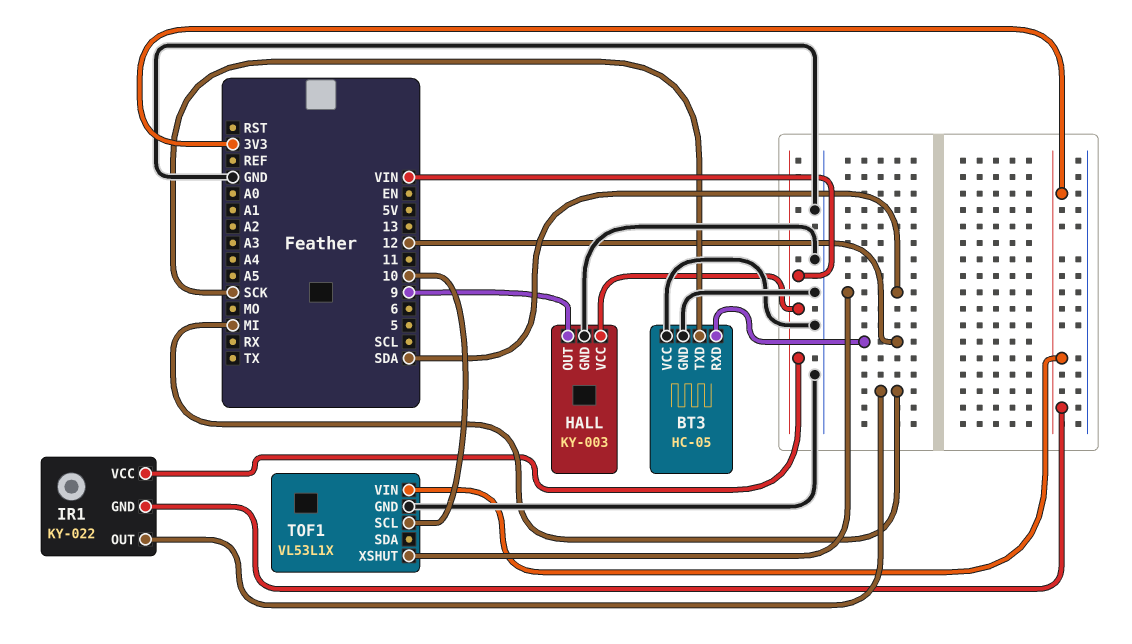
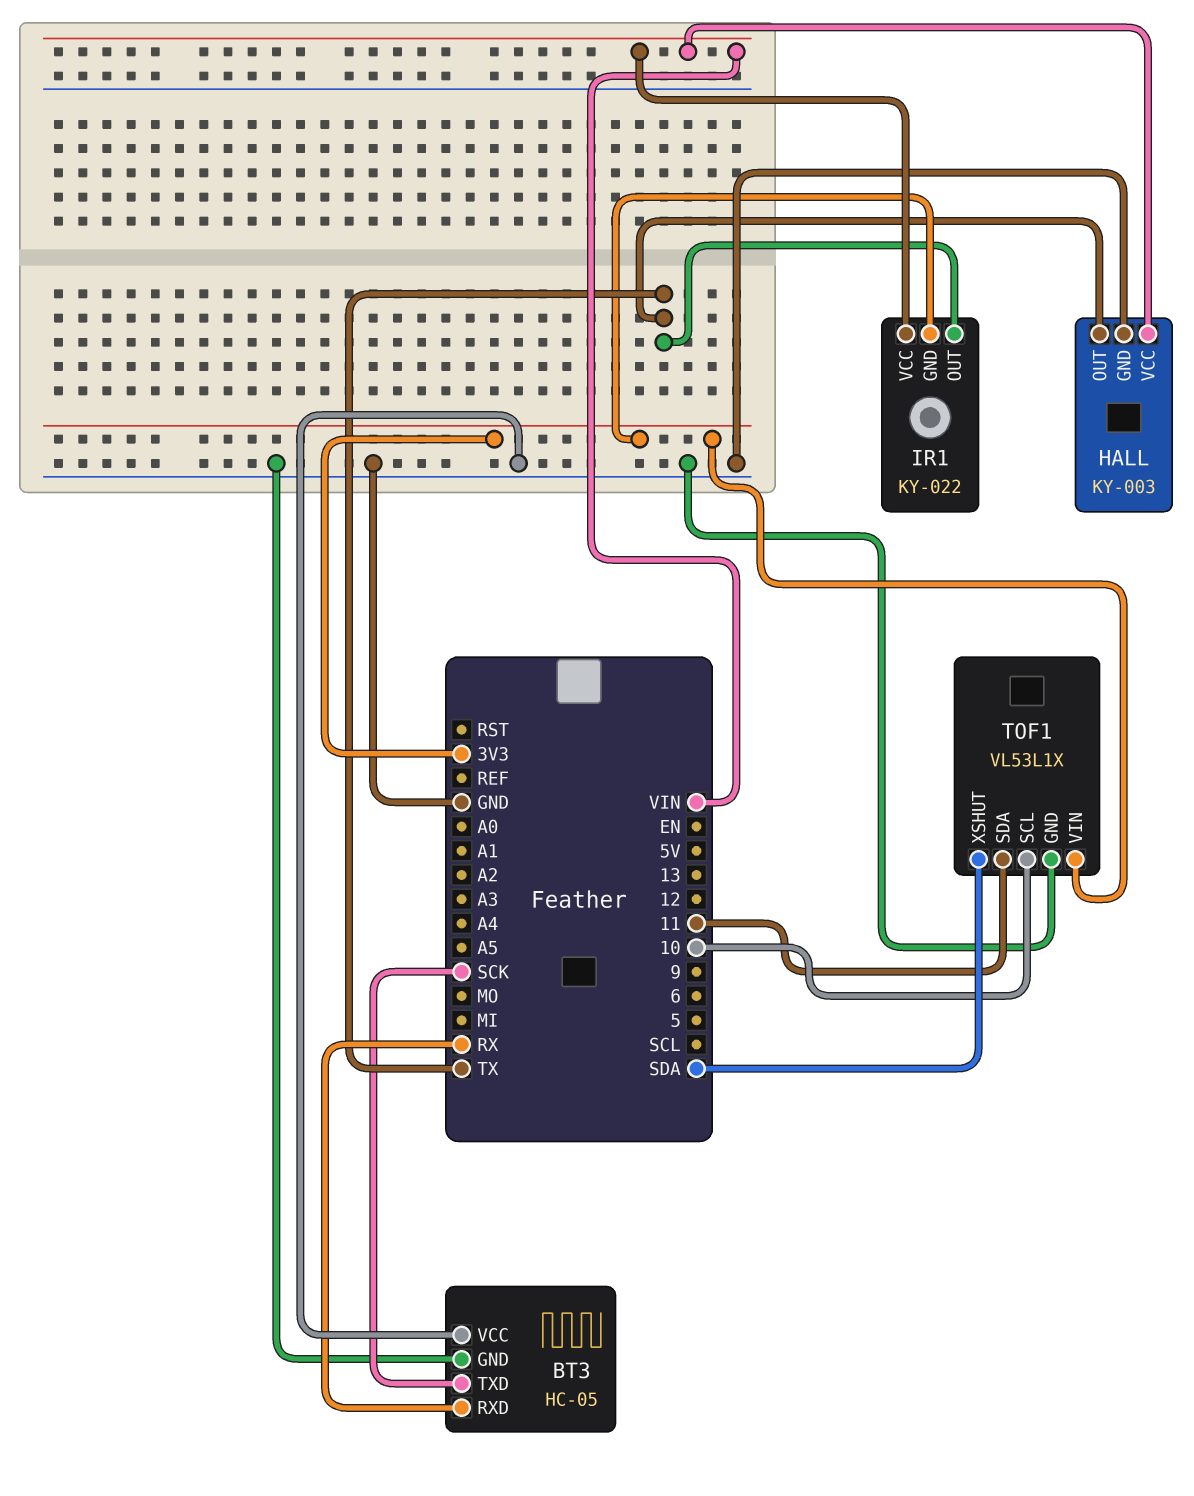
BT3 pin RXD: 12 -> RX
HALL pin OUT: 9 -> TX
IR1 pin OUT: MI -> TX
TOF1 pin SDA: none -> 11

